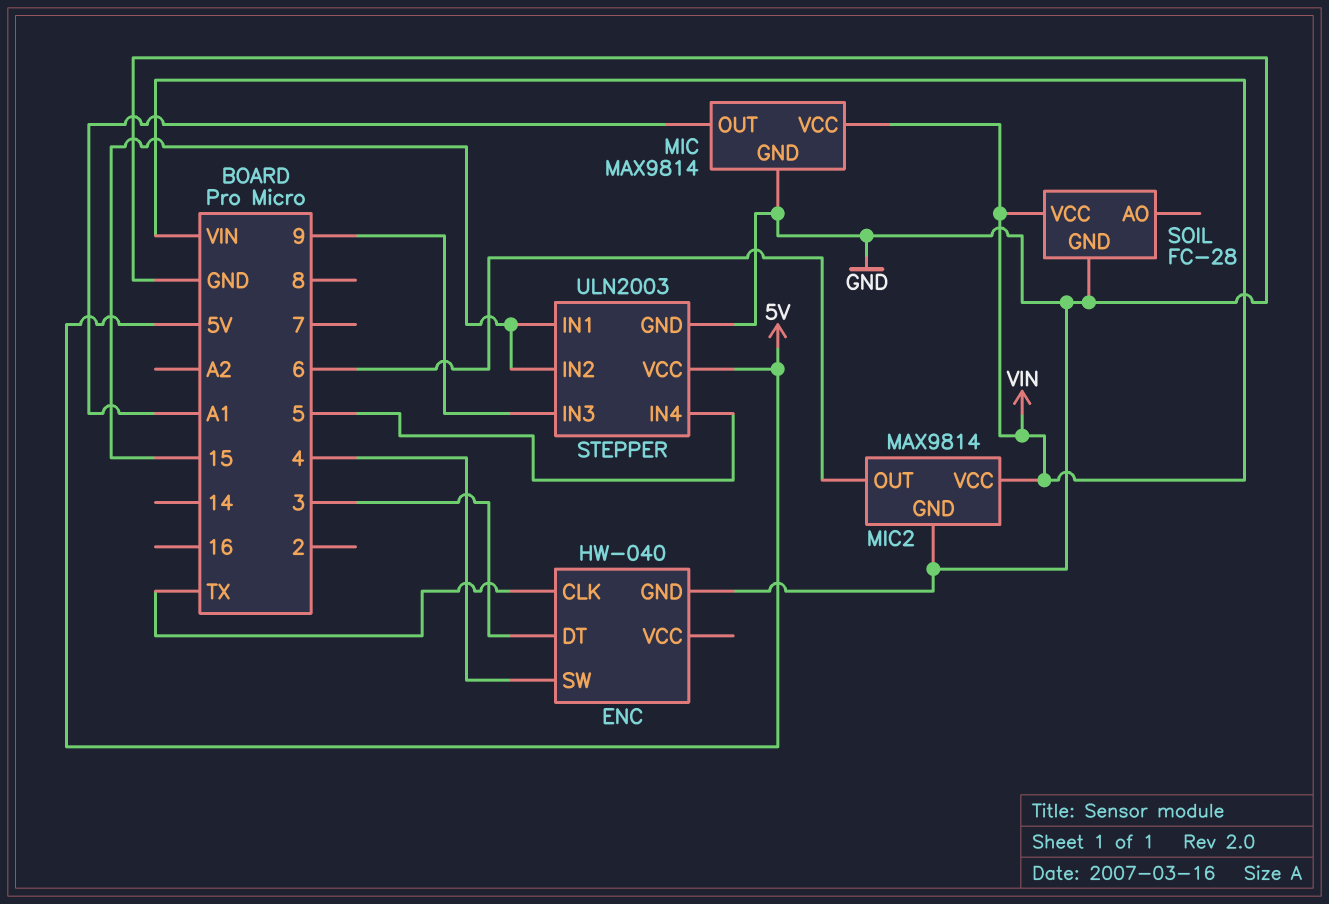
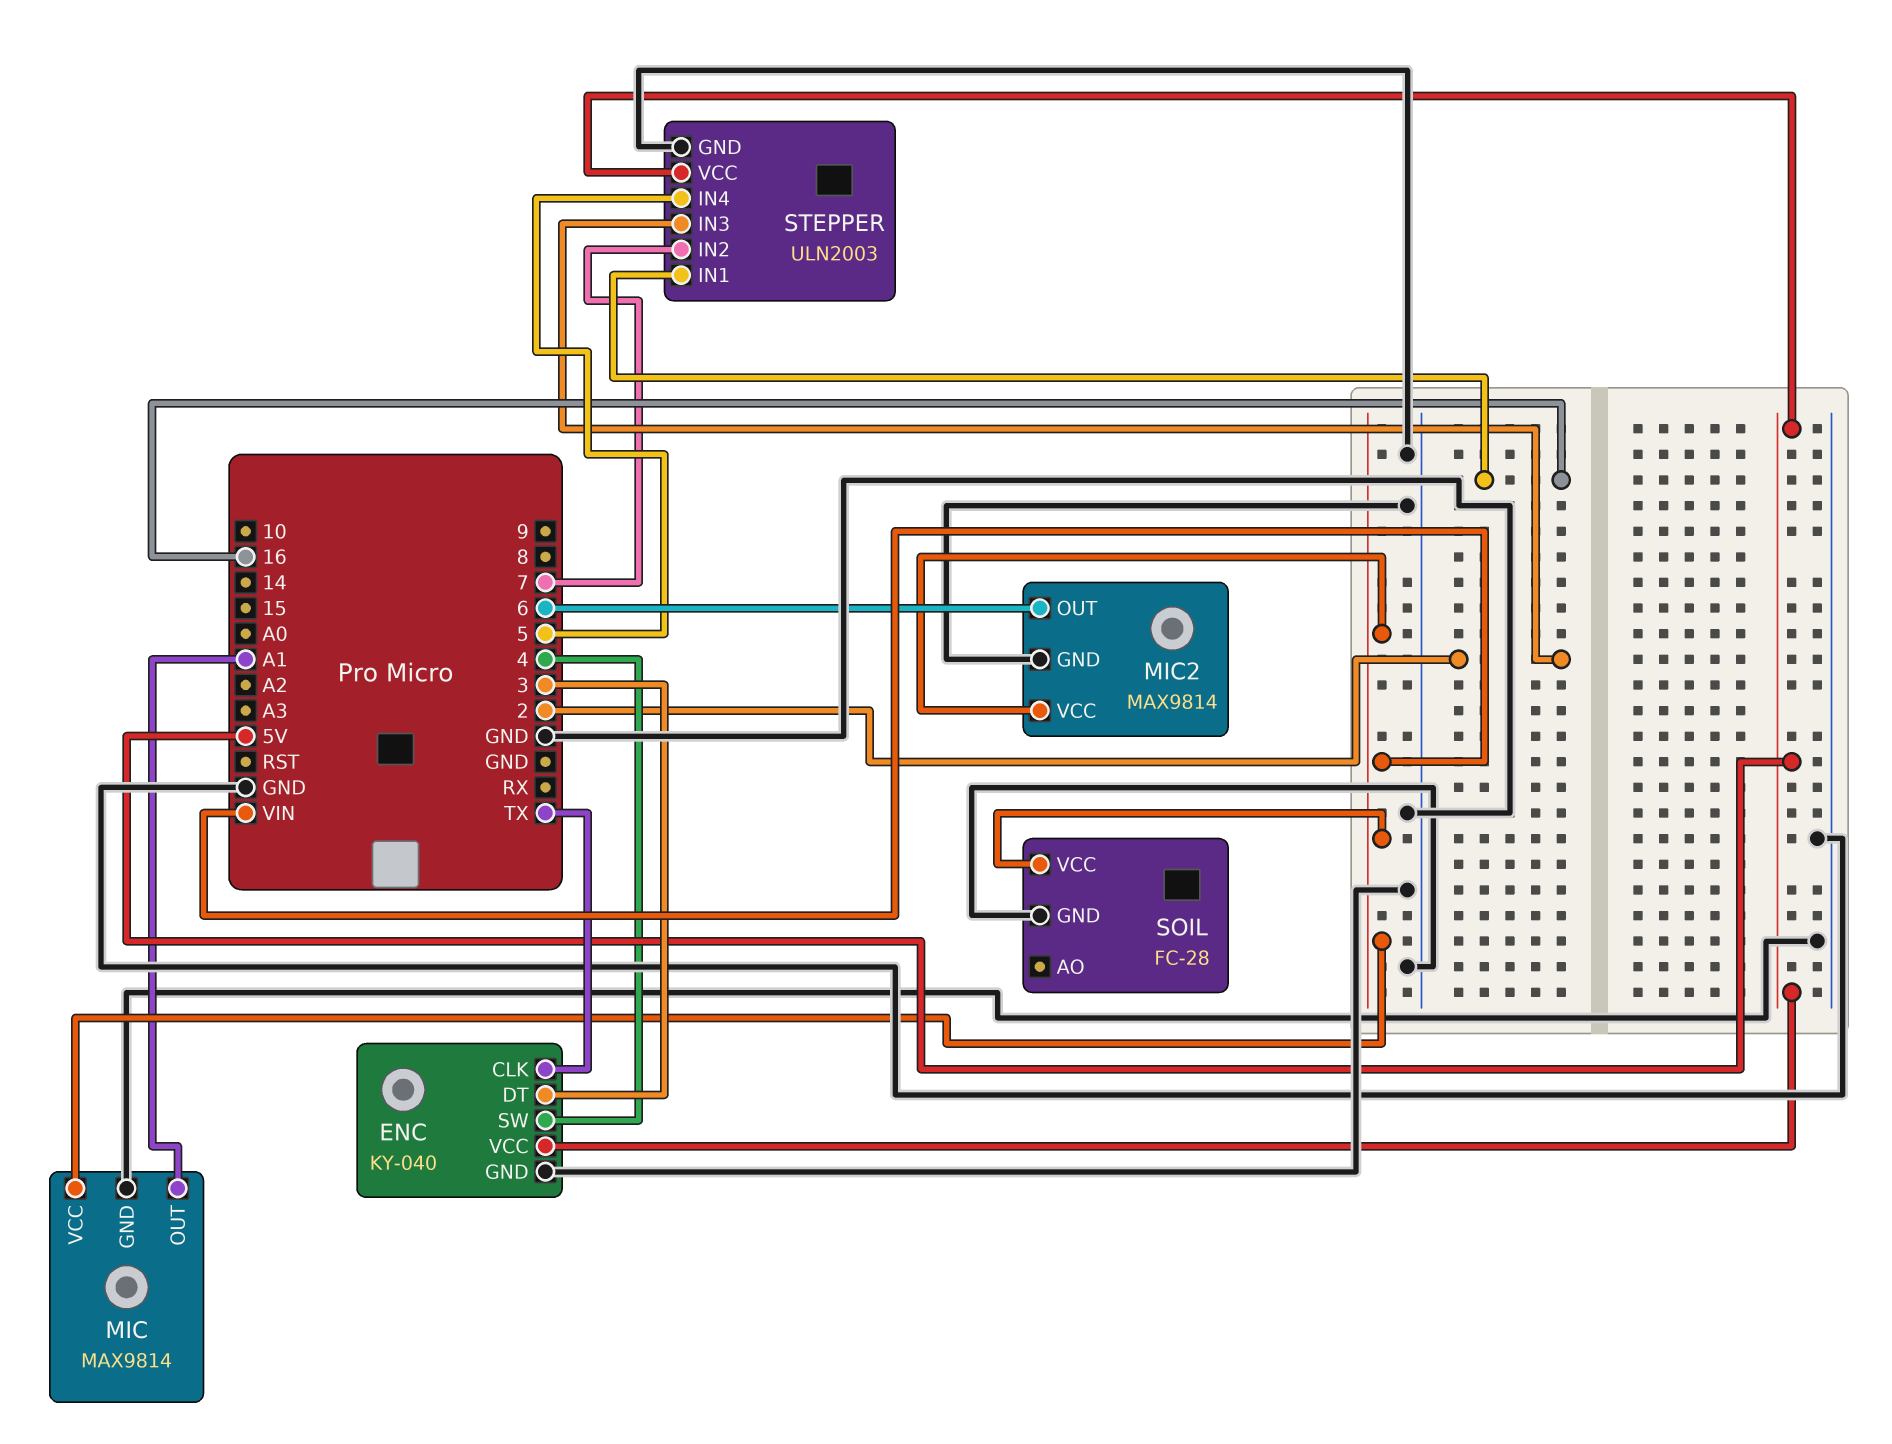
ENC: HW-040 -> KY-040
ENC pin VCC: none -> 5V
STEPPER pin IN1: 15 -> 16
STEPPER pin IN2: 15 -> 7
STEPPER pin IN3: 9 -> 2

